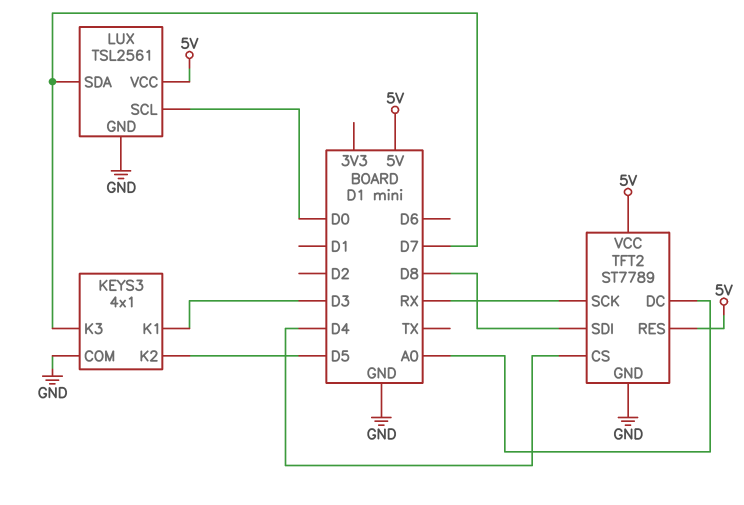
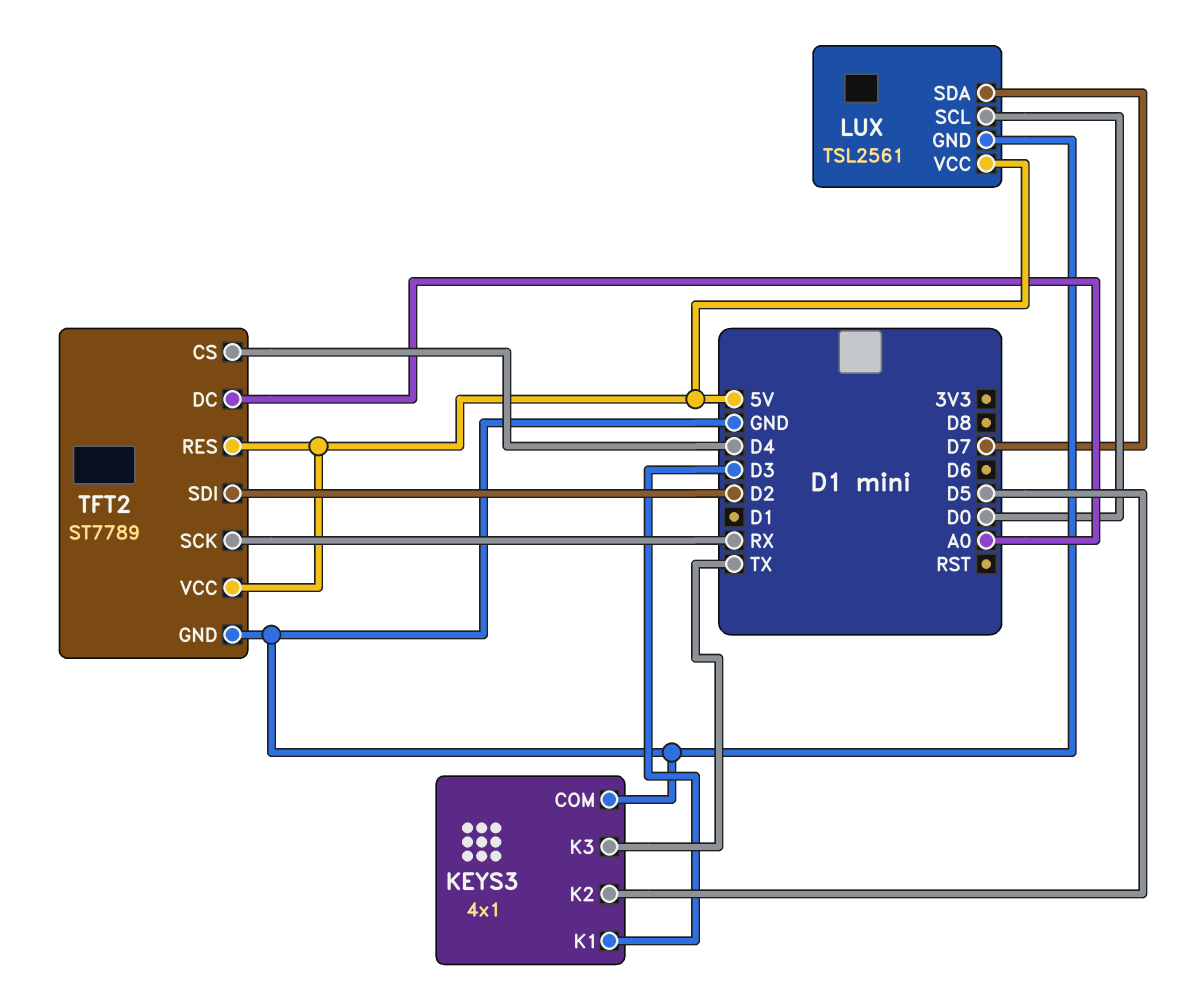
KEYS3 pin K3: D7 -> TX
TFT2 pin SDI: D8 -> D2

